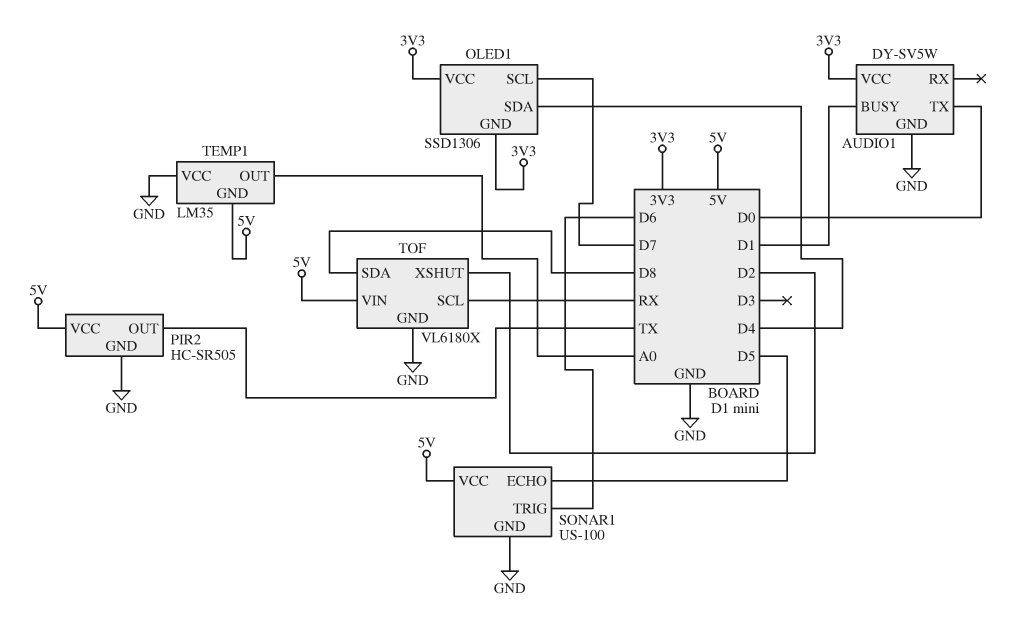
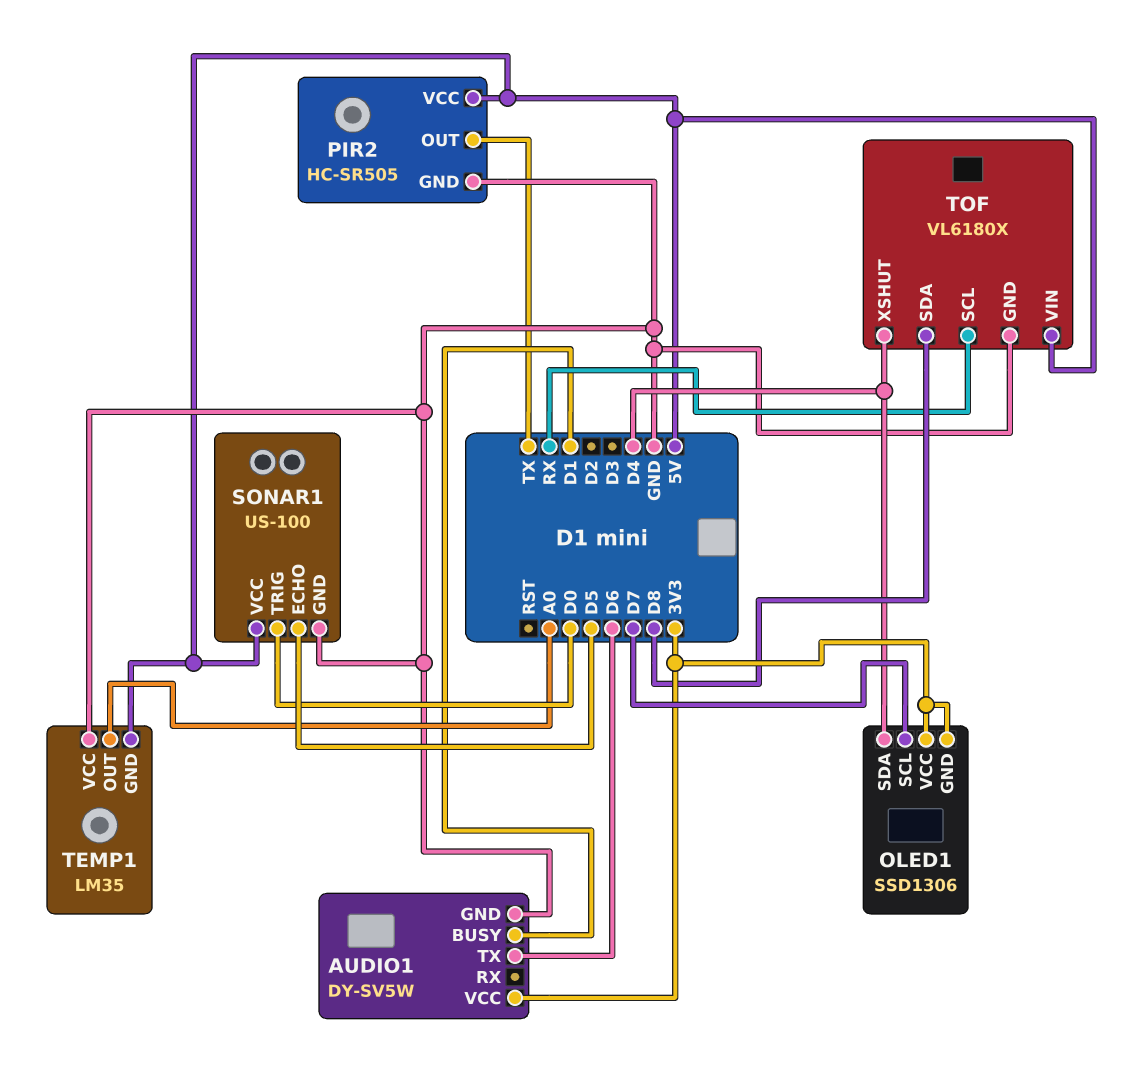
AUDIO1 pin TX: D0 -> D6
SONAR1 pin TRIG: D6 -> D0
TOF pin XSHUT: D2 -> D4

